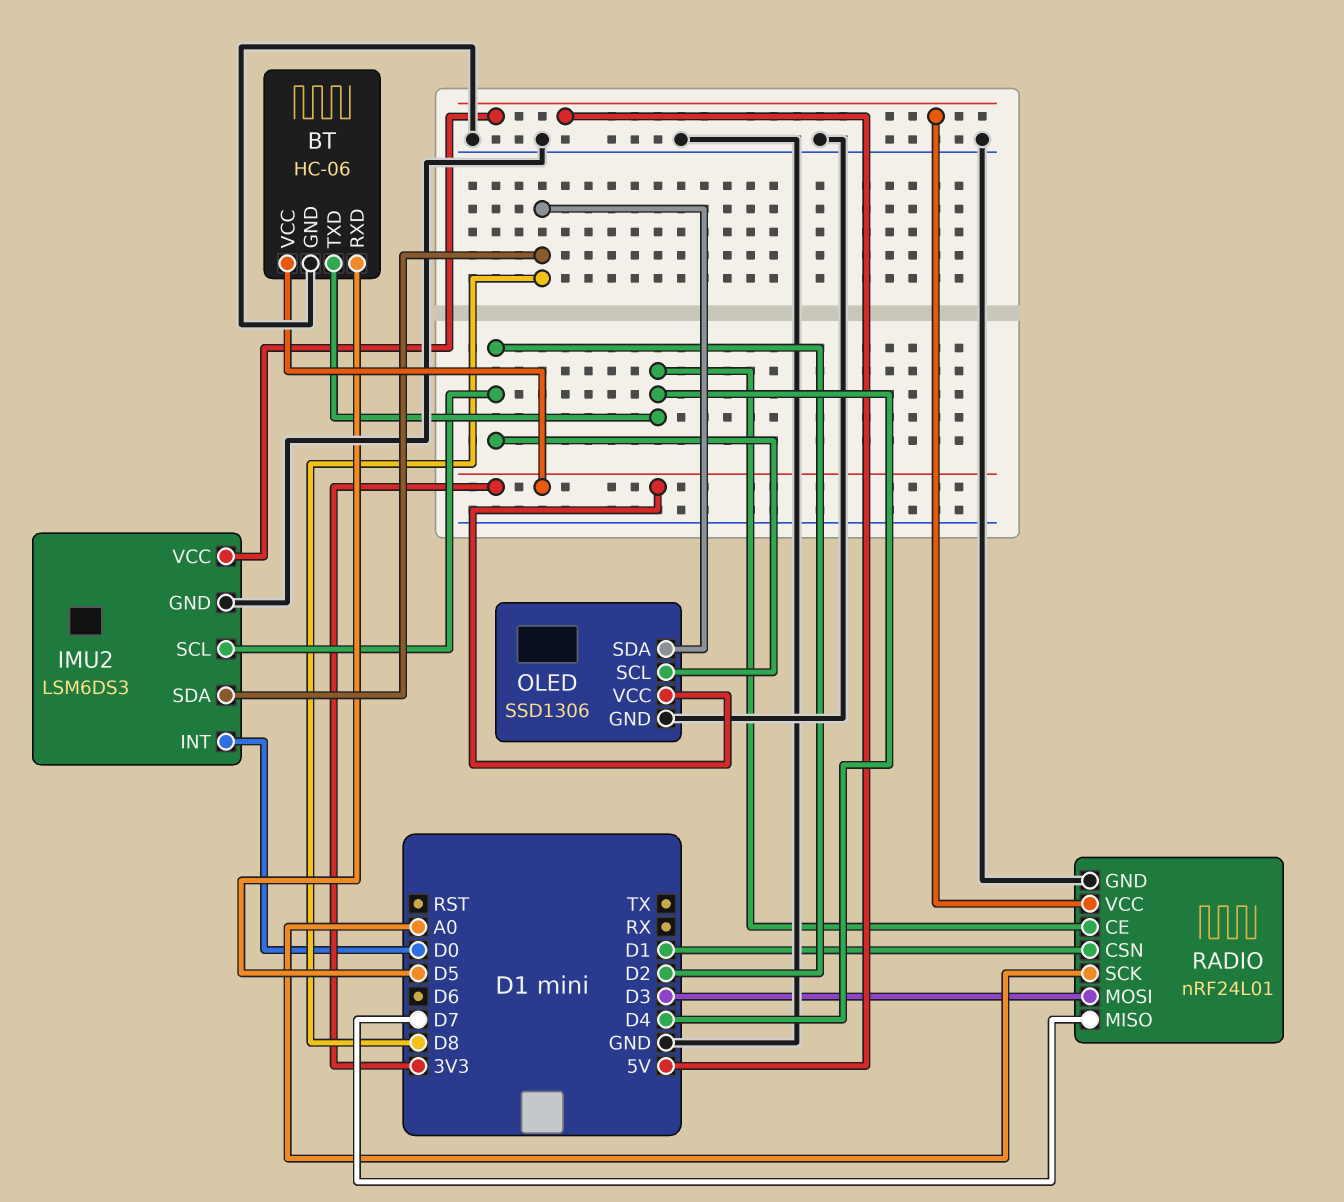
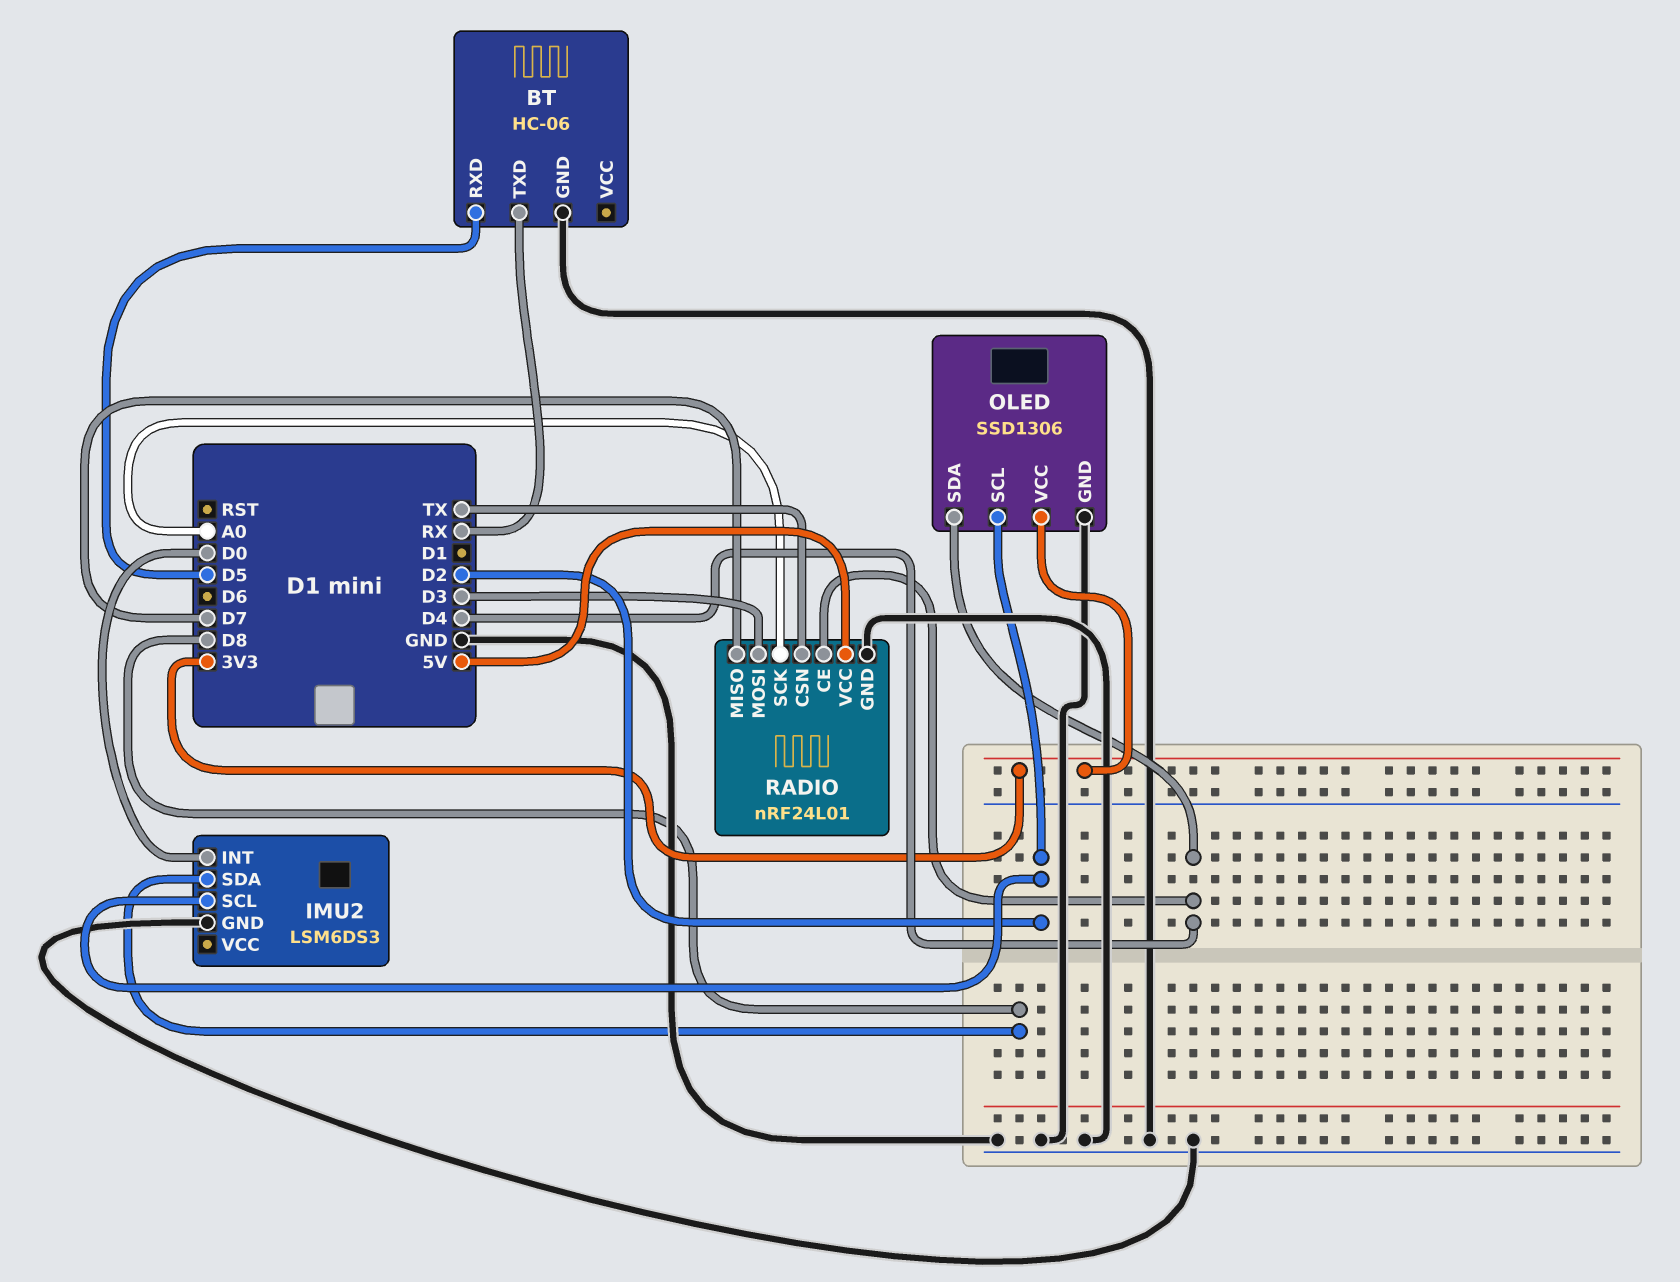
BT pin TXD: D4 -> RX
BT pin VCC: 3V3 -> none
IMU2 pin VCC: 5V -> none
OLED pin SDA: D8 -> D4
RADIO pin CSN: D1 -> TX

